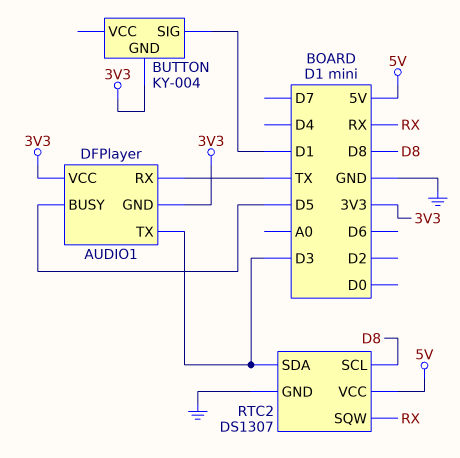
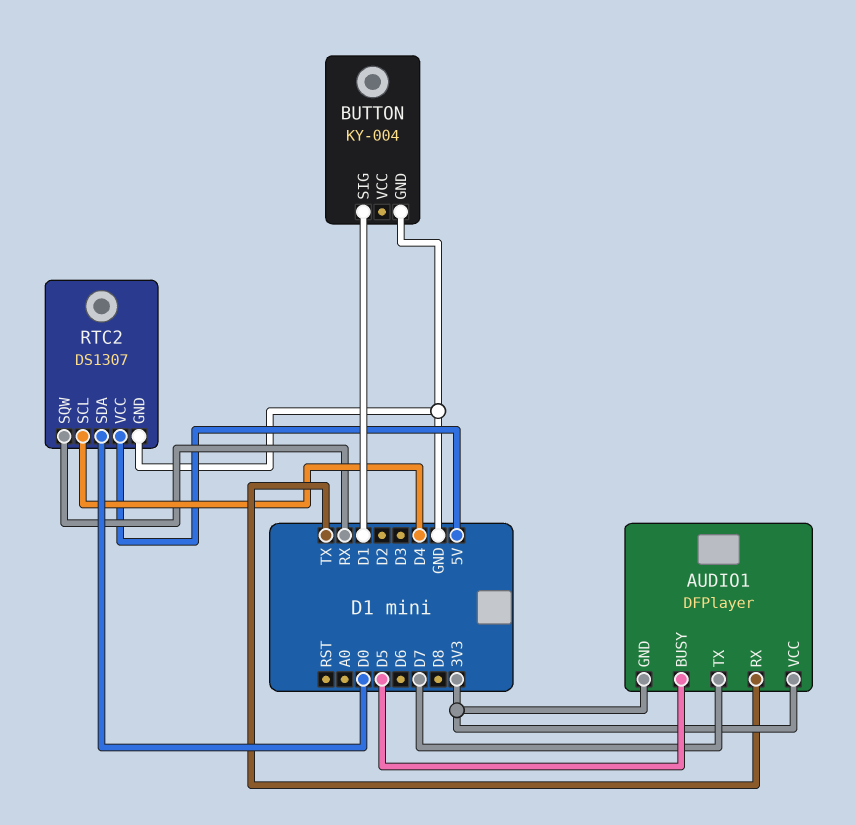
AUDIO1 pin TX: D3 -> D7
BUTTON pin GND: 3V3 -> GND
RTC2 pin SCL: D8 -> D4
RTC2 pin SDA: D3 -> D0

